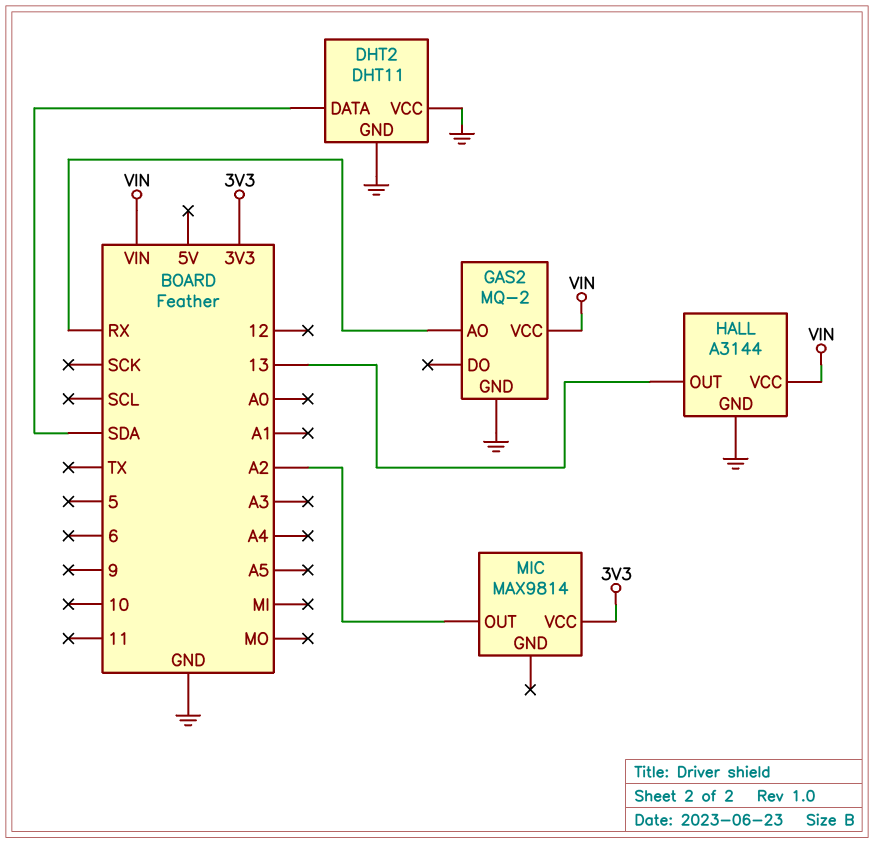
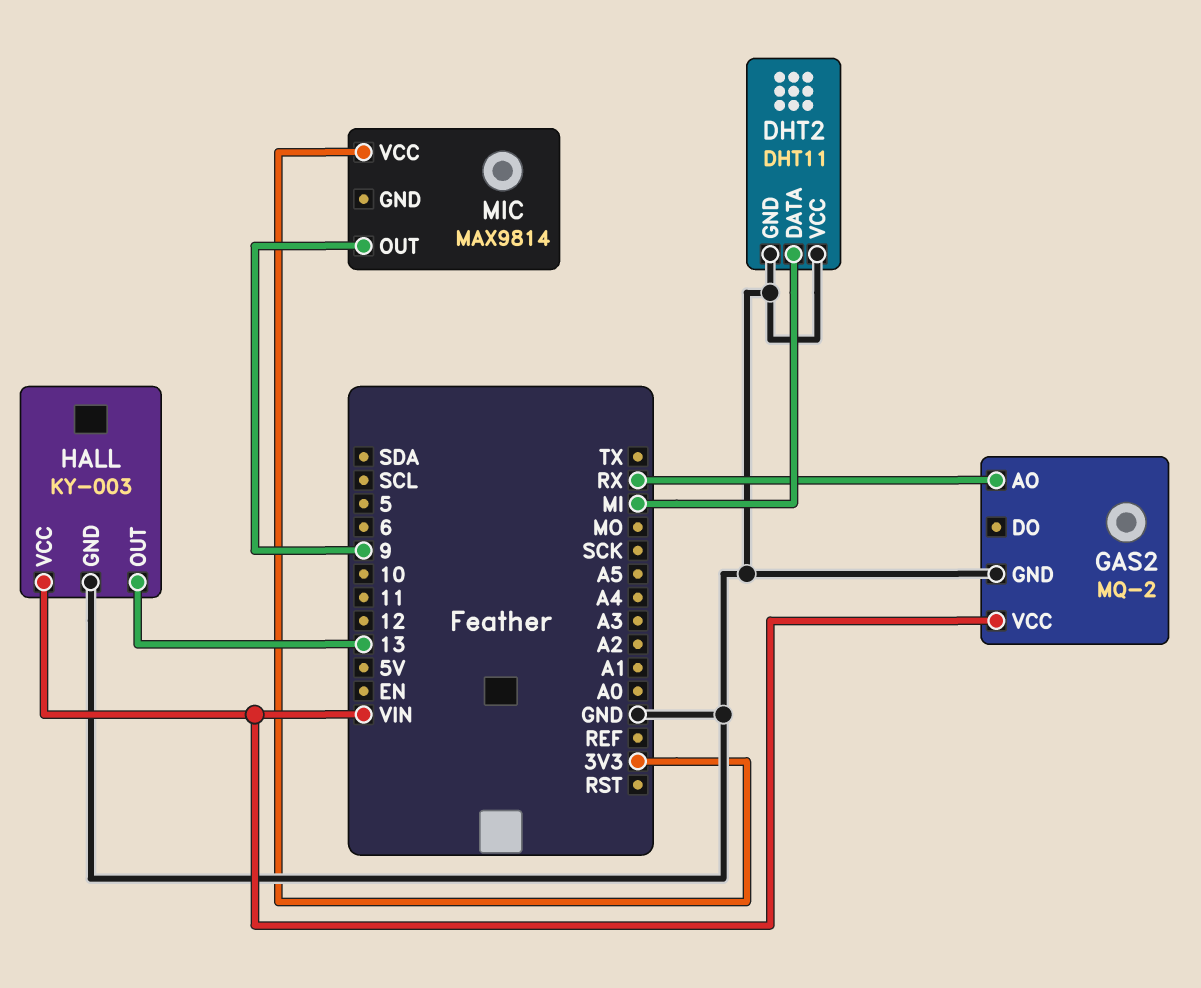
DHT2 pin DATA: SDA -> MI
HALL: A3144 -> KY-003
MIC pin OUT: A2 -> 9

